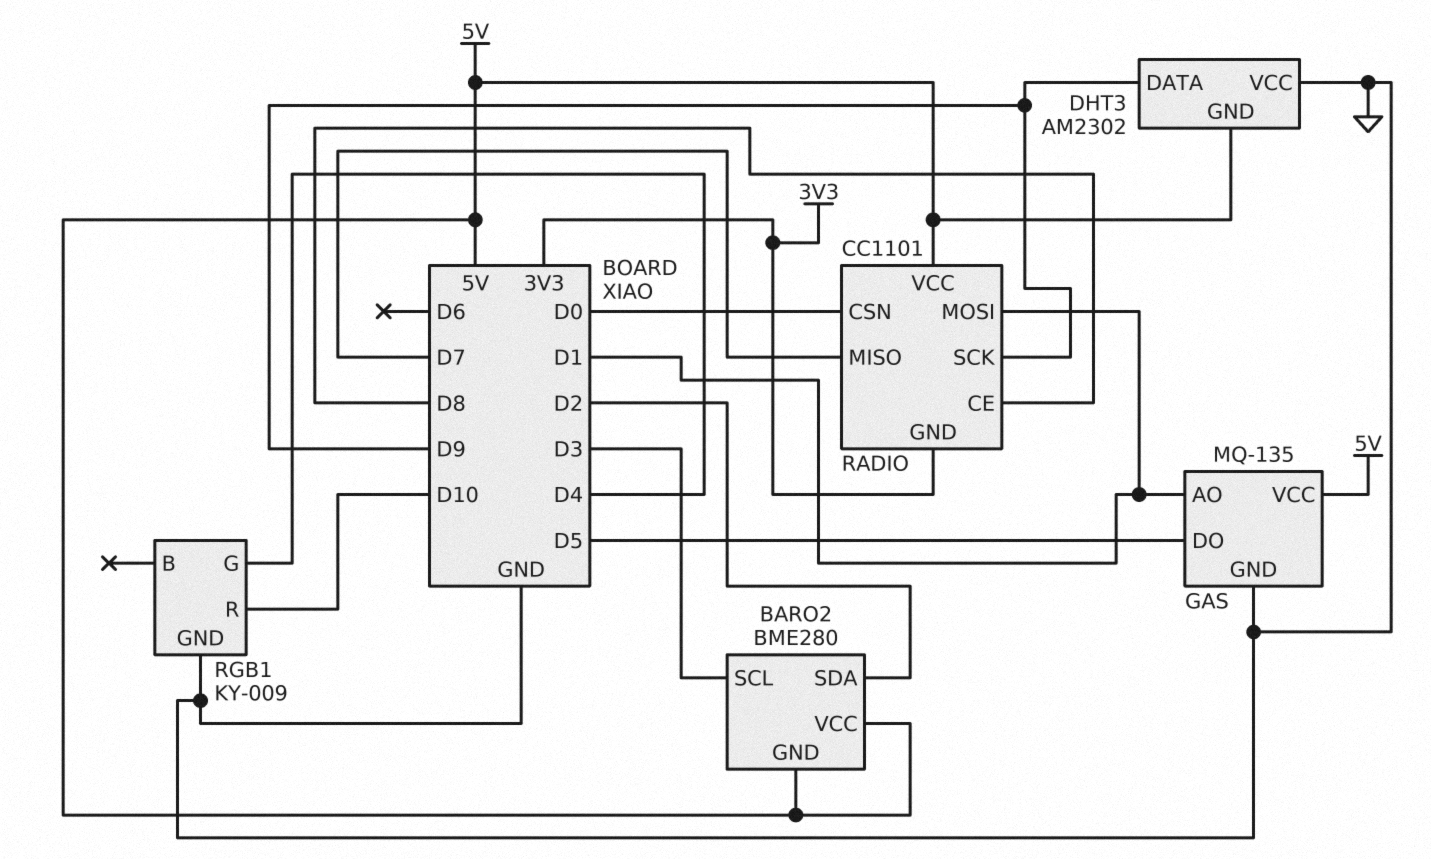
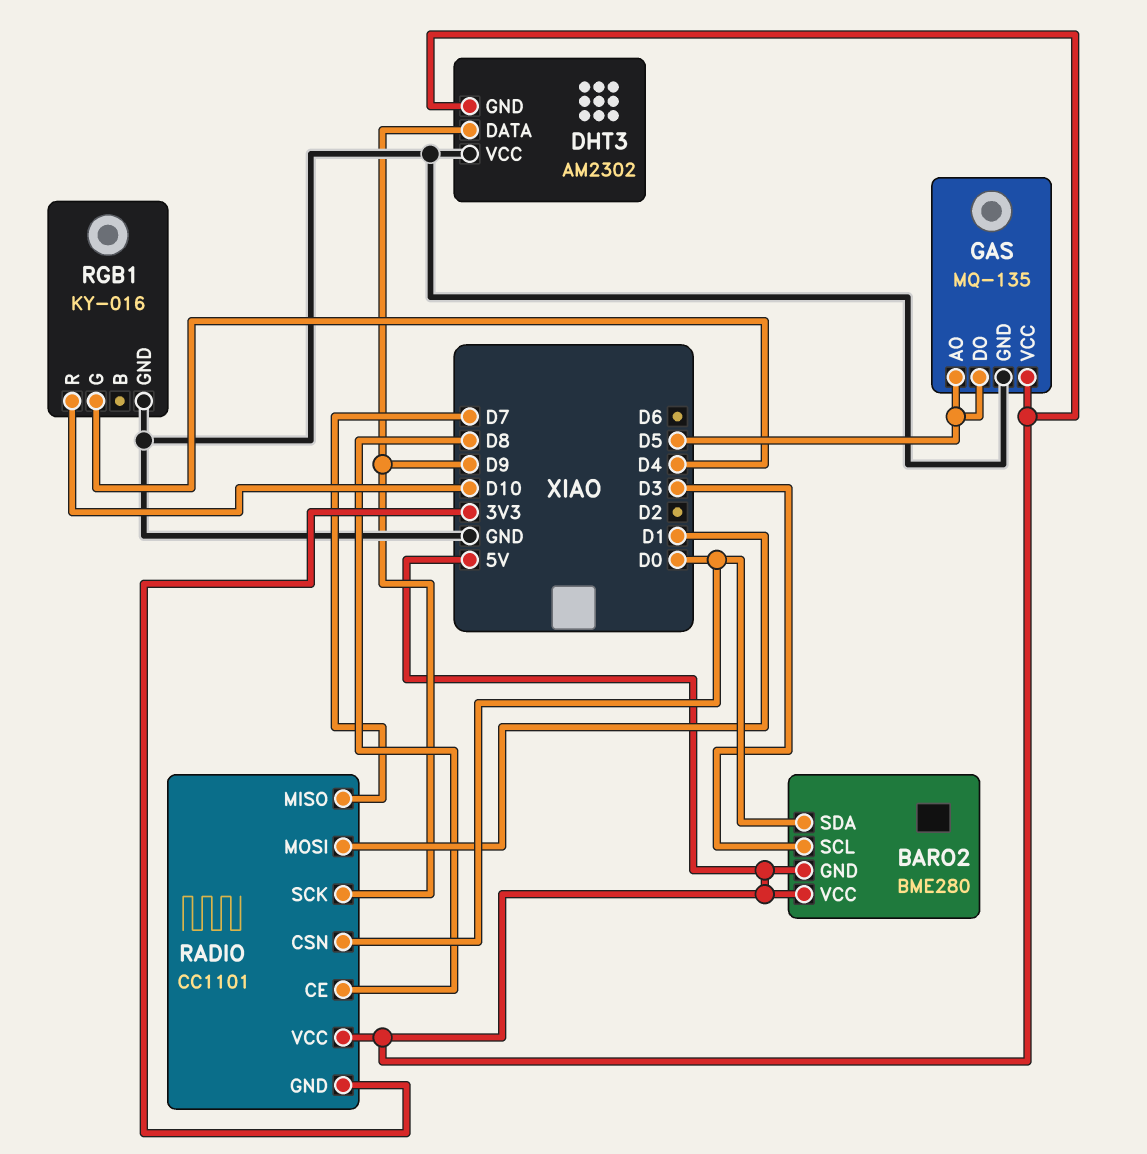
BARO2 pin SDA: D2 -> D0
GAS pin AO: D1 -> D5
RGB1: KY-009 -> KY-016

